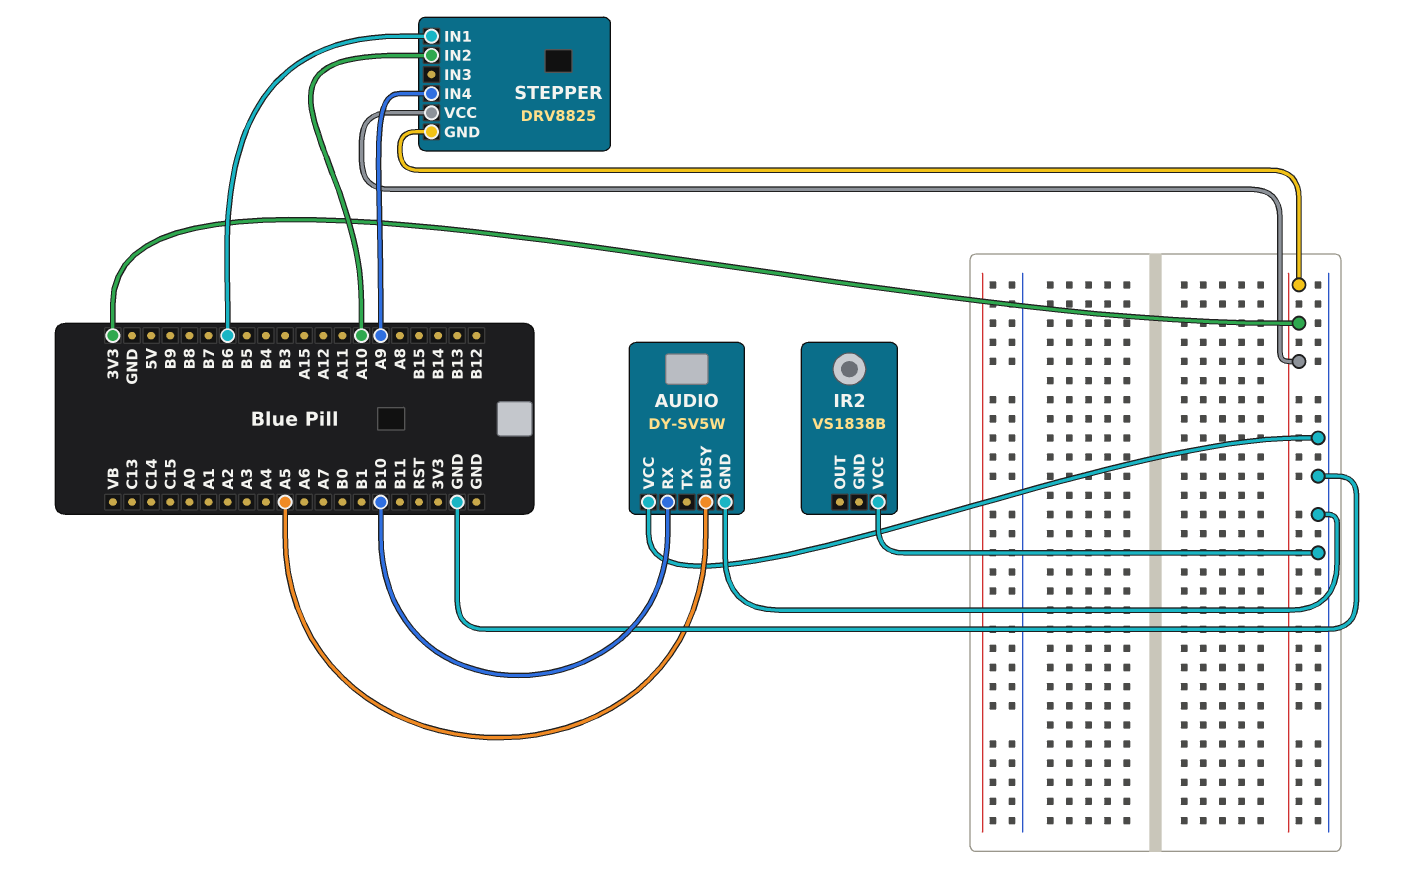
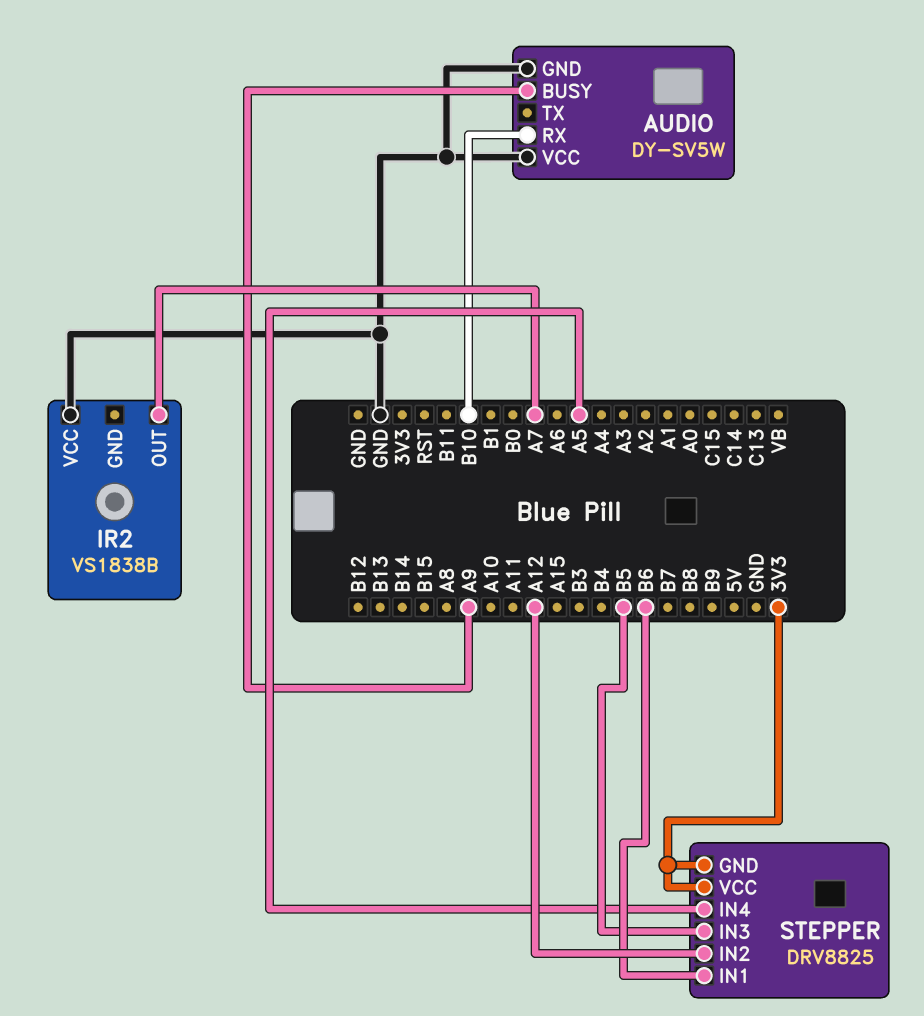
AUDIO pin BUSY: A5 -> A9
IR2 pin OUT: none -> A7
STEPPER pin IN2: A10 -> A12
STEPPER pin IN3: none -> B5
STEPPER pin IN4: A9 -> A5

